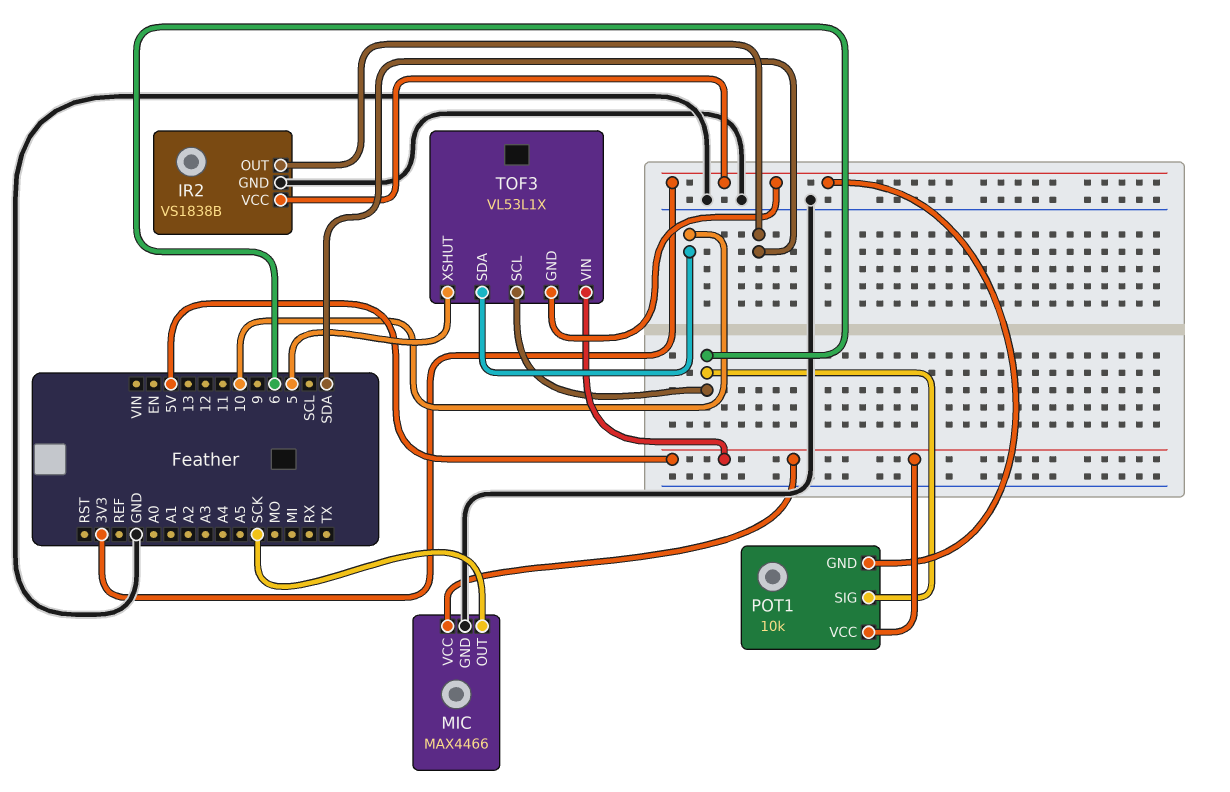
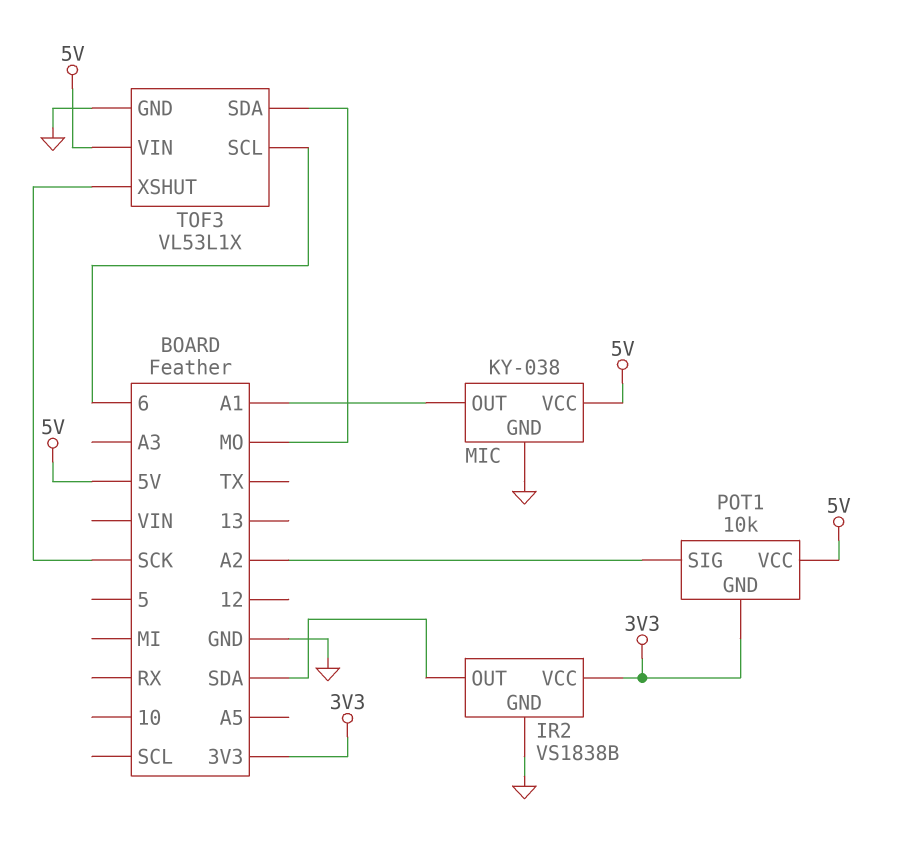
MIC: MAX4466 -> KY-038
MIC pin OUT: SCK -> A1
POT1 pin SIG: 6 -> A2
TOF3 pin GND: 3V3 -> GND
TOF3 pin SDA: 10 -> MO
TOF3 pin XSHUT: 5 -> SCK

